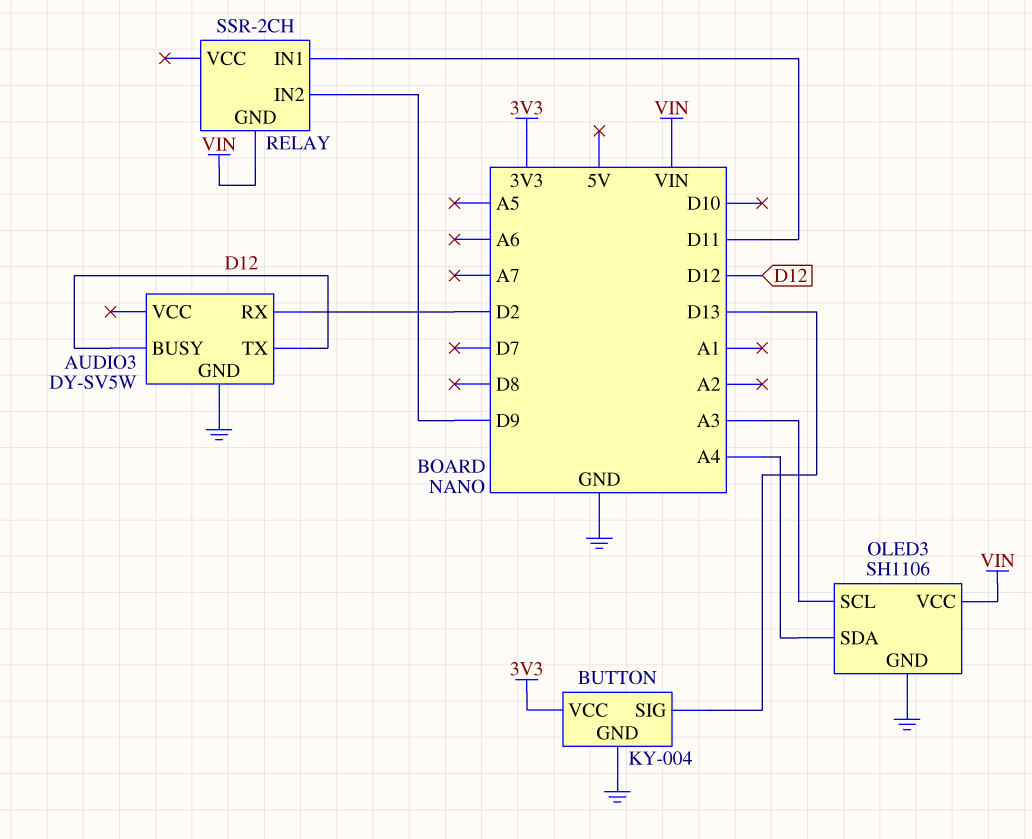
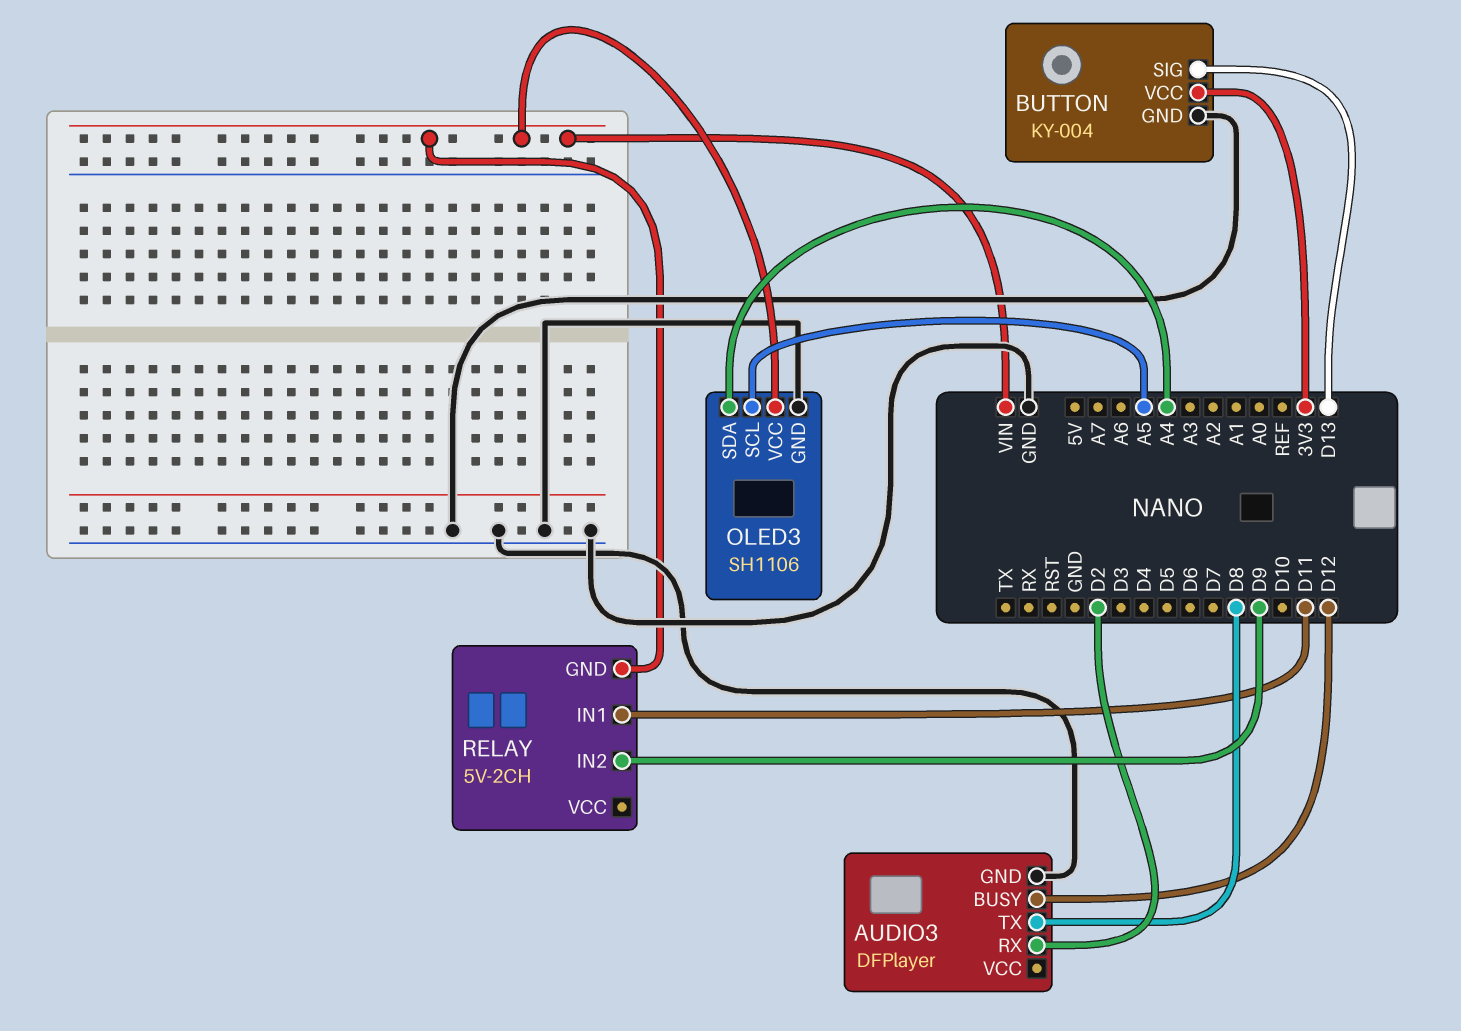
AUDIO3: DY-SV5W -> DFPlayer
AUDIO3 pin TX: D12 -> D8
OLED3 pin SCL: A3 -> A5
RELAY: SSR-2CH -> 5V-2CH

